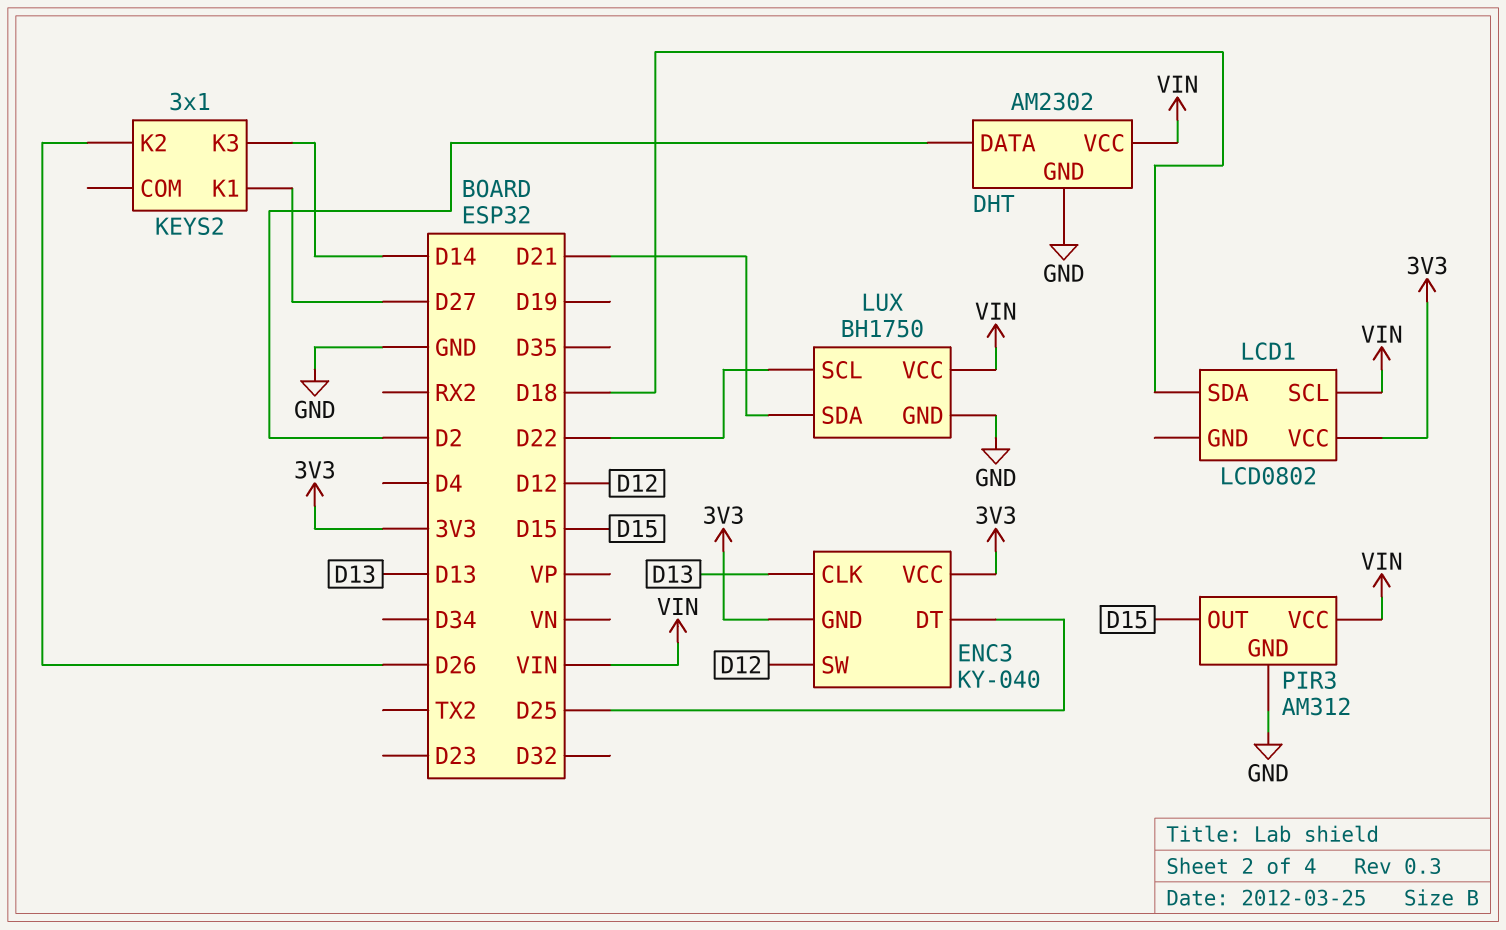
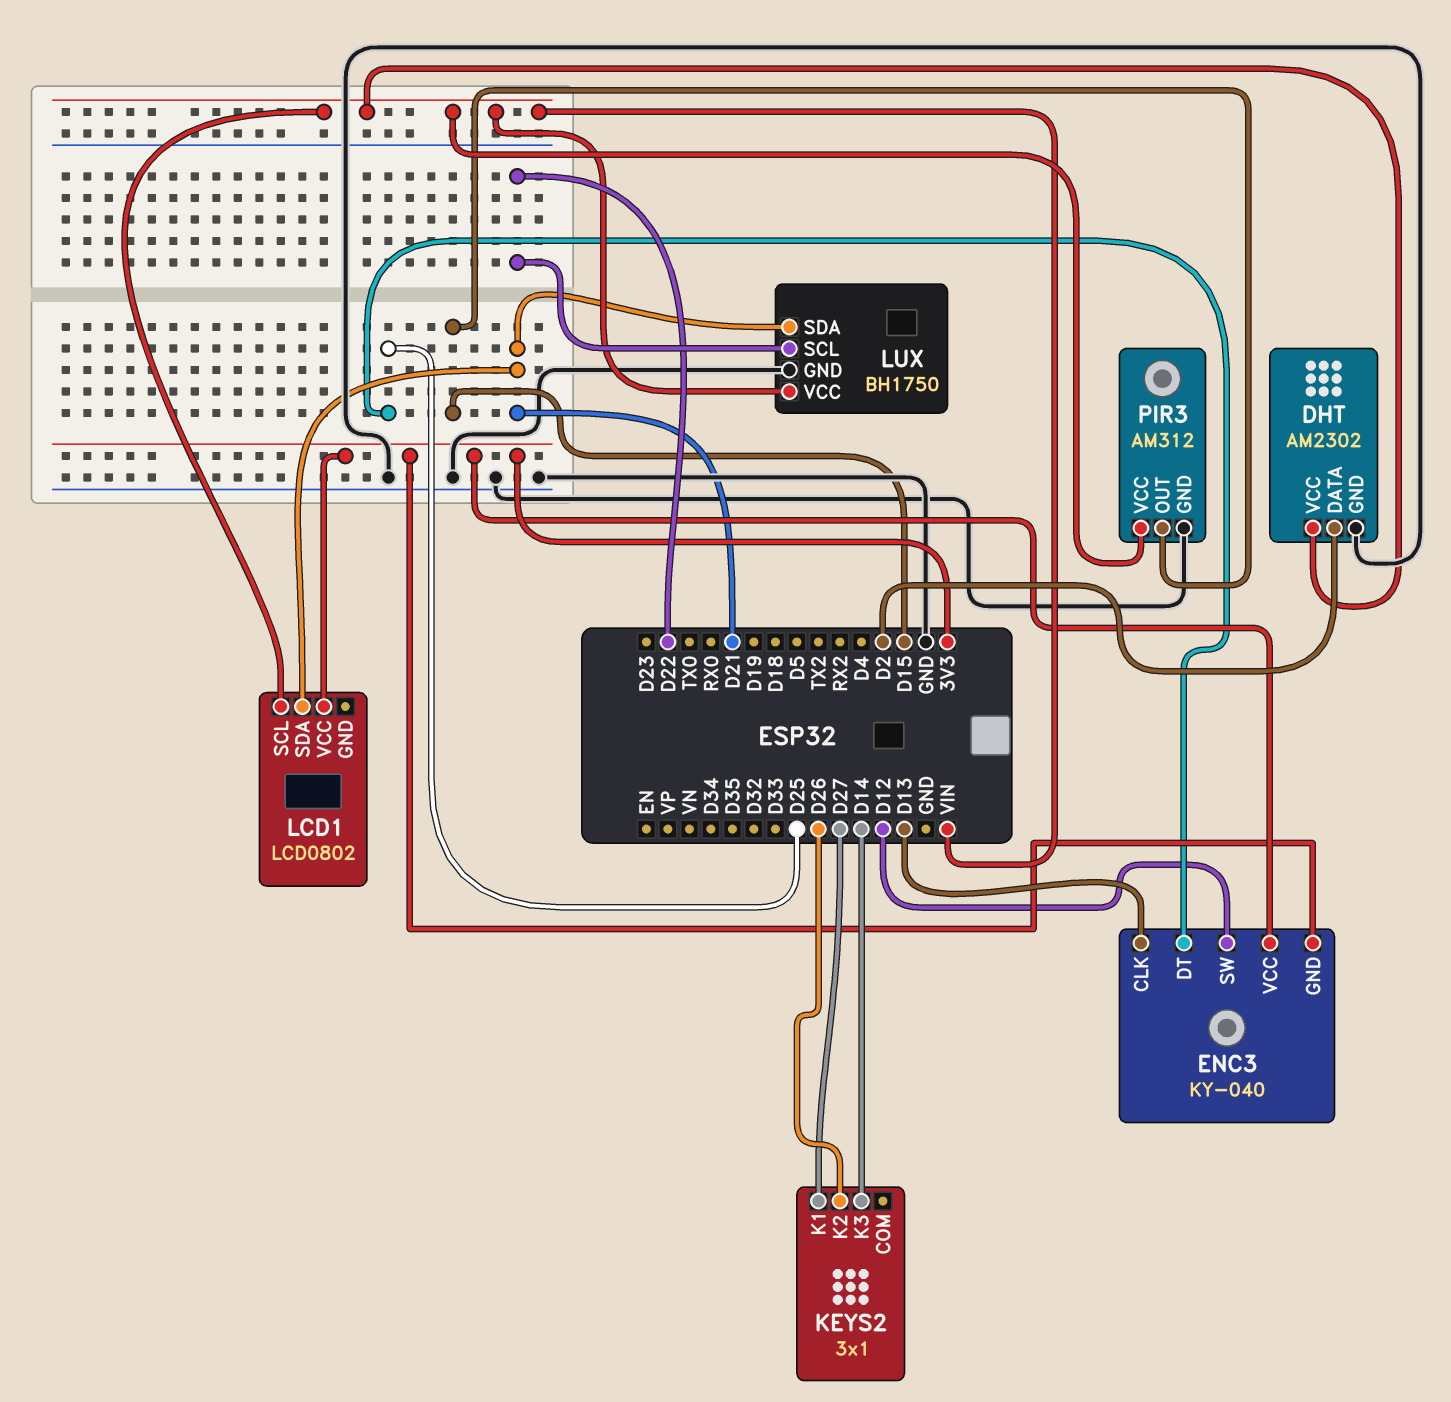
LCD1 pin SDA: D18 -> D21

